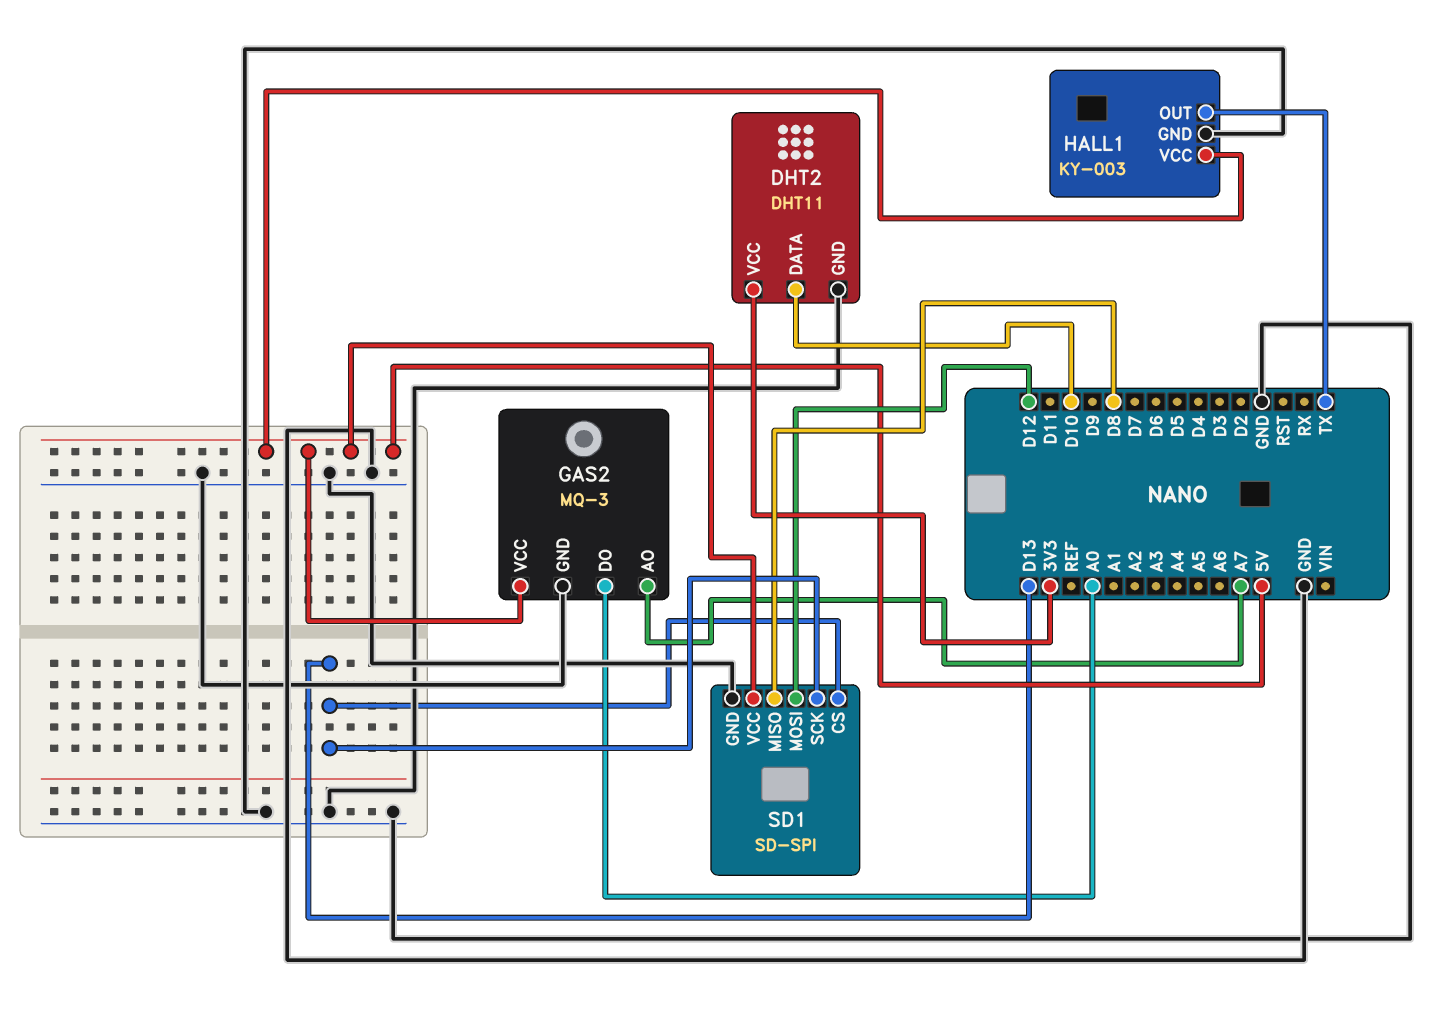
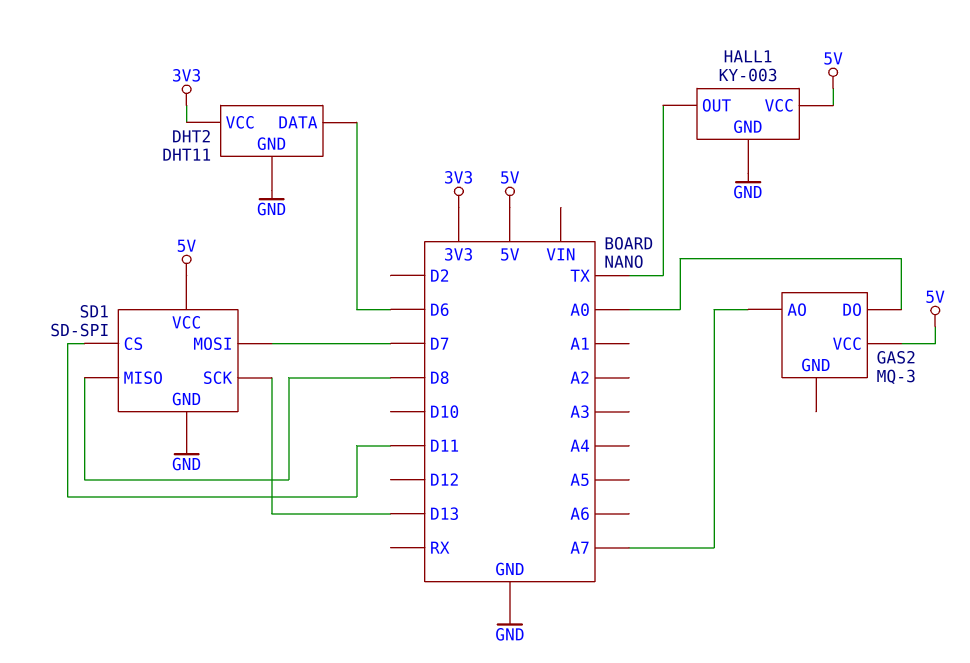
DHT2 pin DATA: D10 -> D6
GAS2 pin GND: GND -> none
SD1 pin CS: D13 -> D11
SD1 pin MOSI: D12 -> D7

